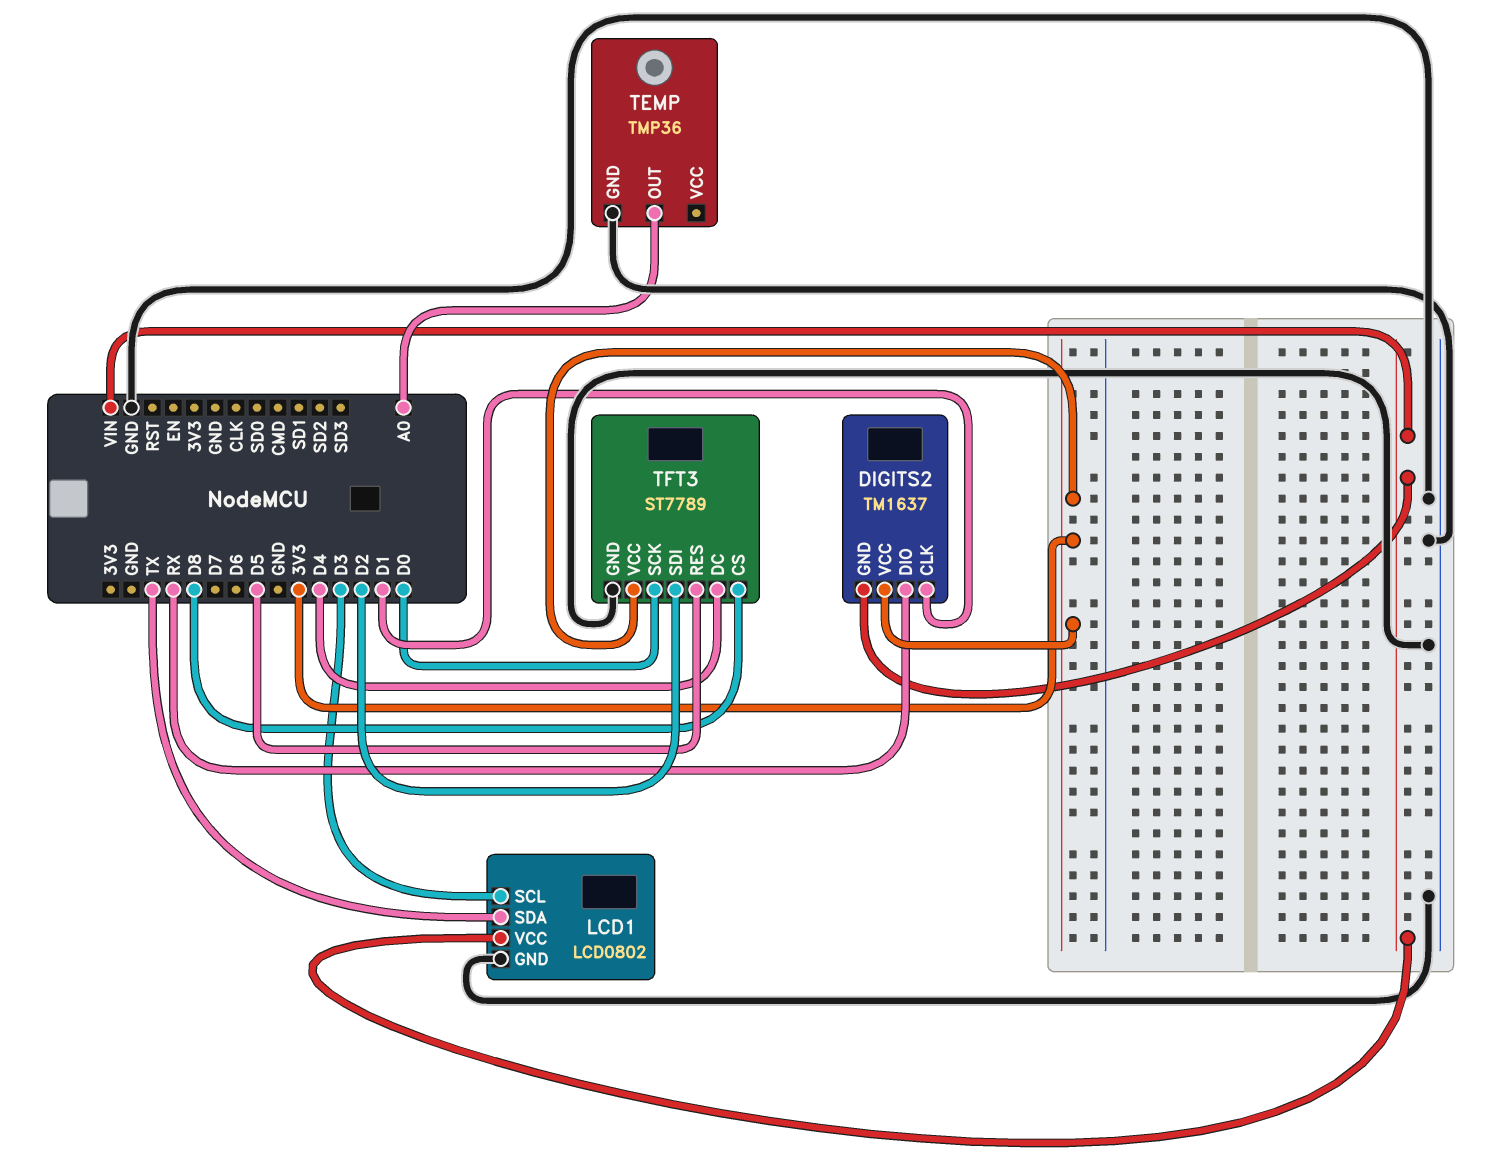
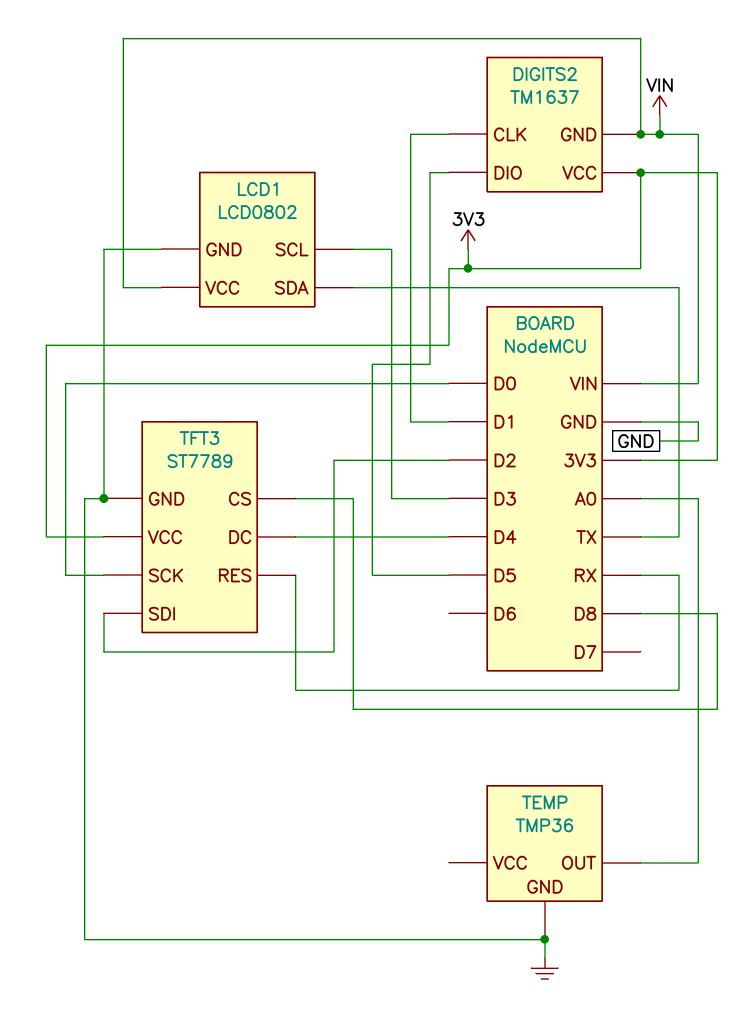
DIGITS2 pin DIO: RX -> D5
TFT3 pin RES: D5 -> RX

